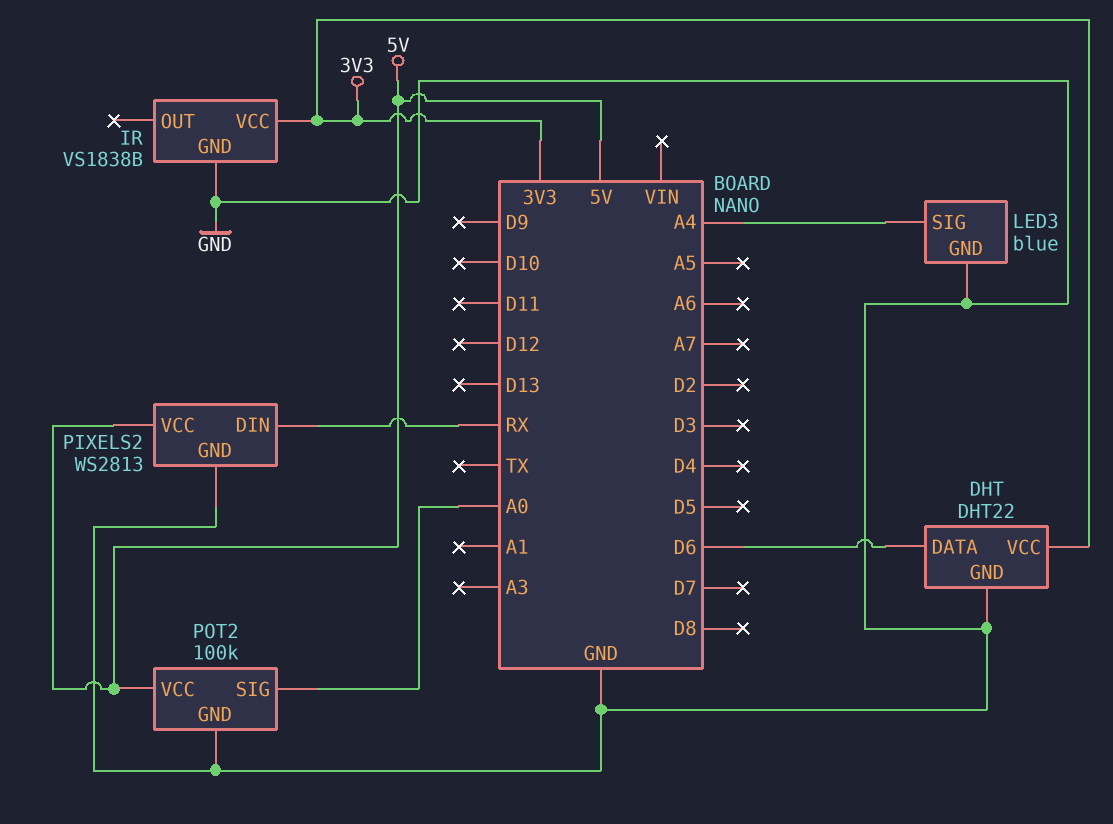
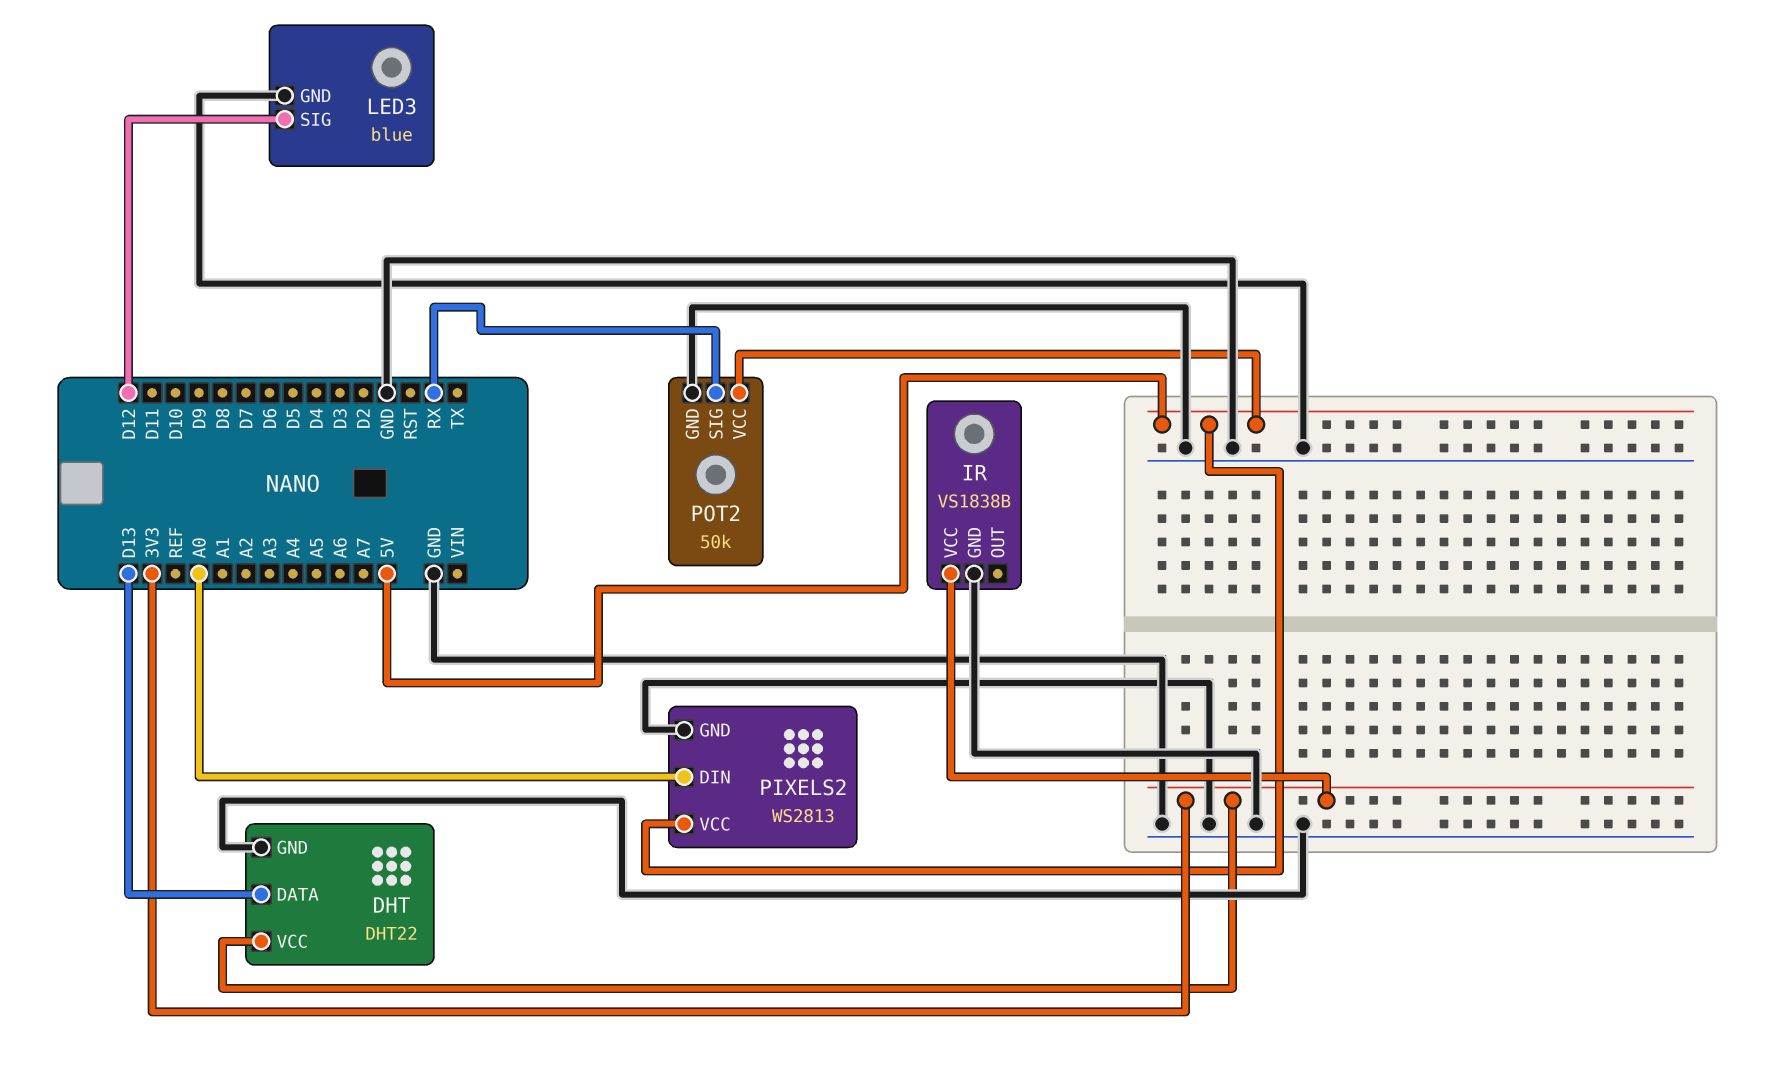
DHT pin DATA: D6 -> D13
LED3 pin SIG: A4 -> D12
PIXELS2 pin DIN: RX -> A0
POT2: 100k -> 50k
POT2 pin SIG: A0 -> RX

